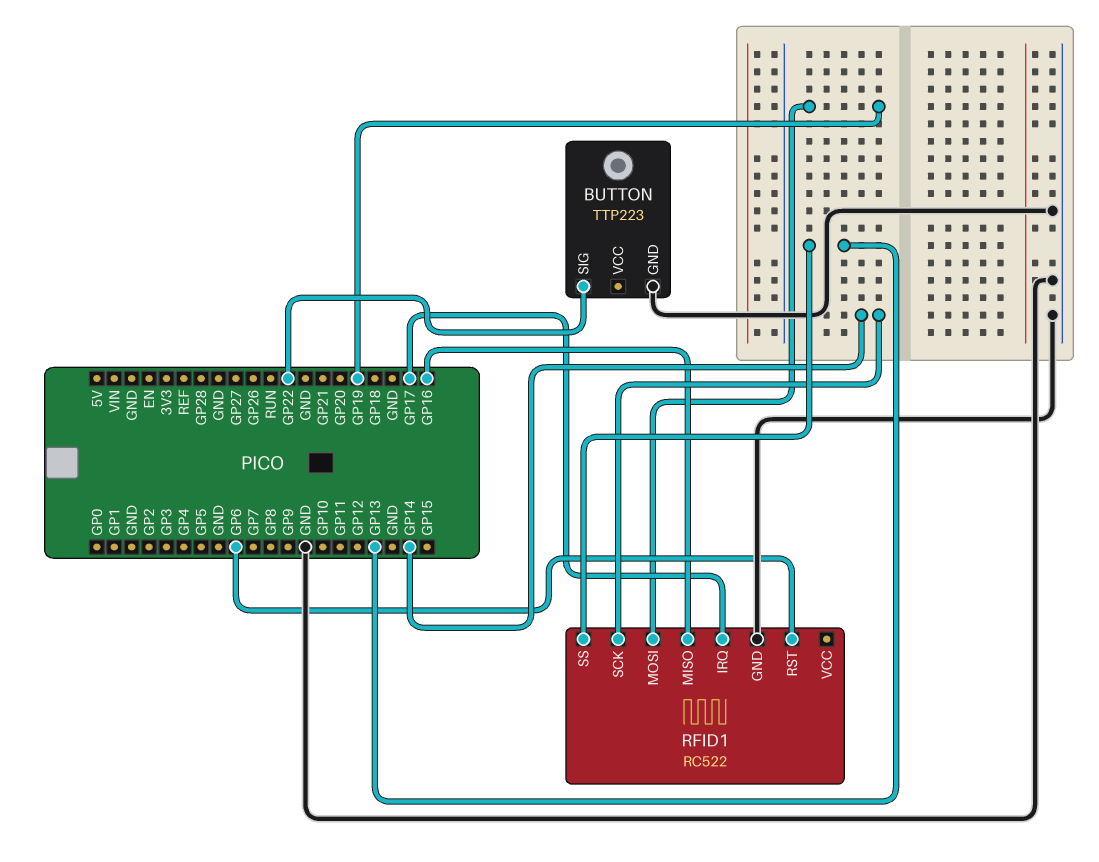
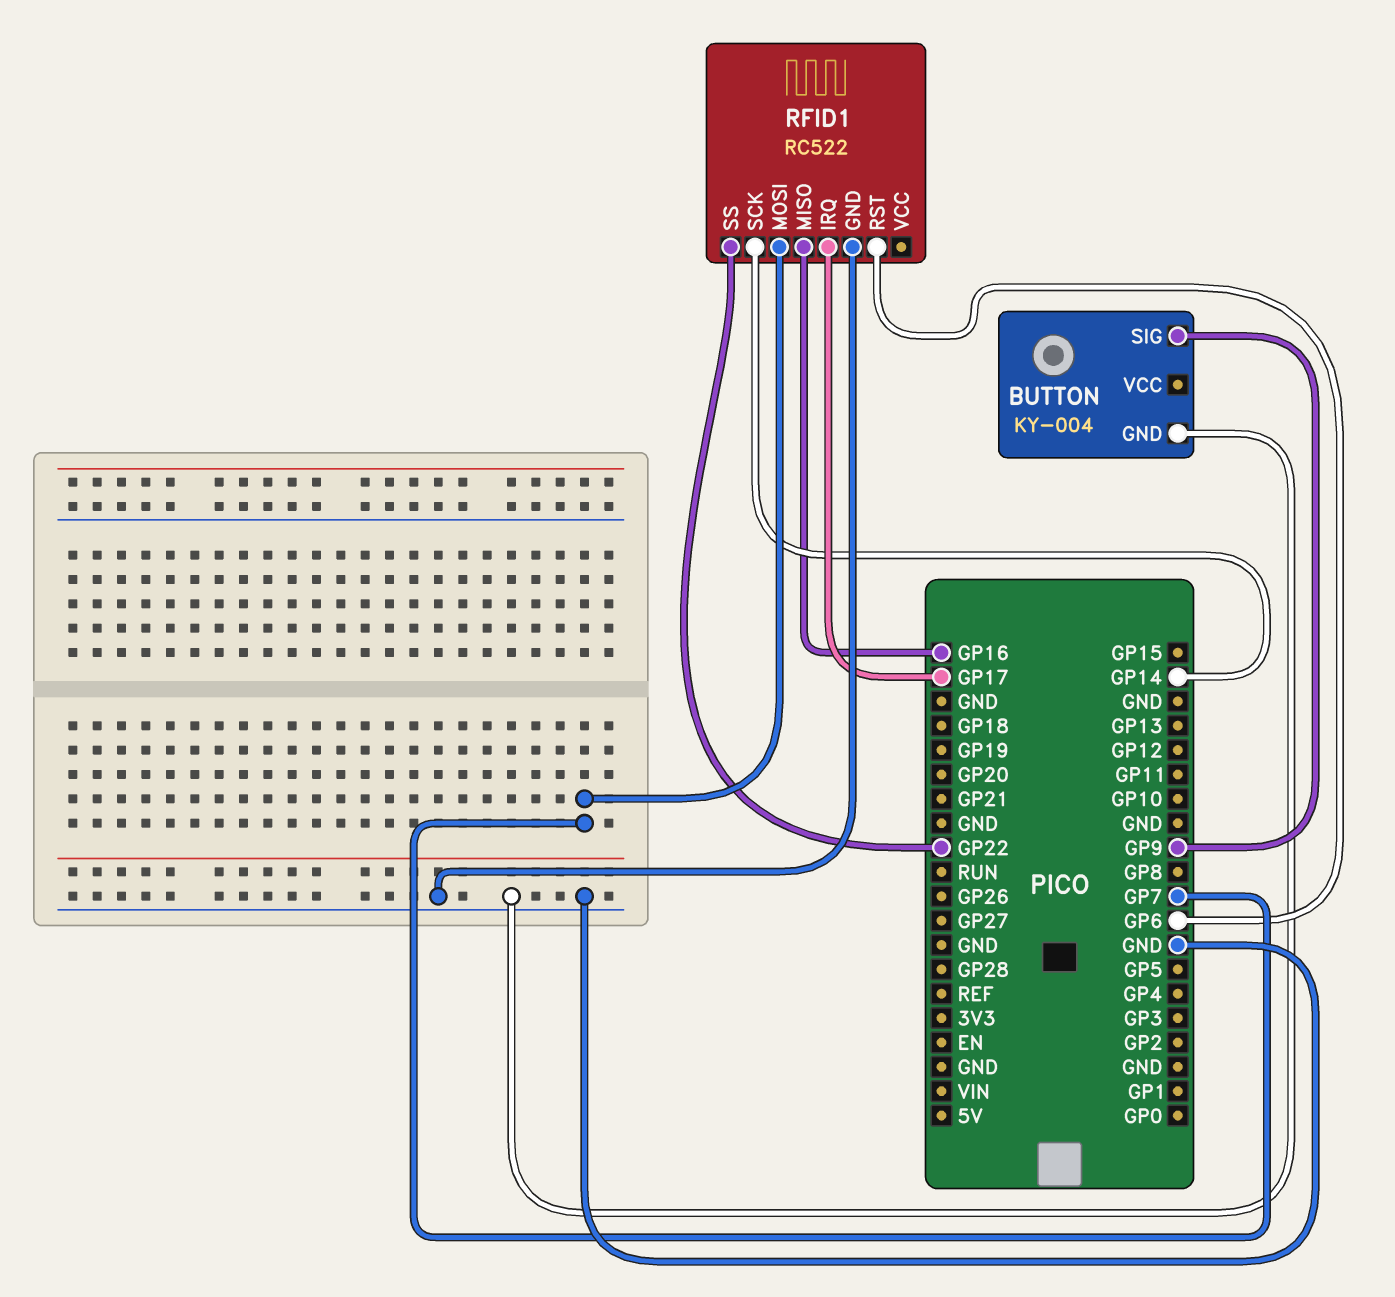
BUTTON: TTP223 -> KY-004
BUTTON pin SIG: GP22 -> GP9
RFID1 pin MOSI: GP19 -> GP7
RFID1 pin SS: GP13 -> GP22

